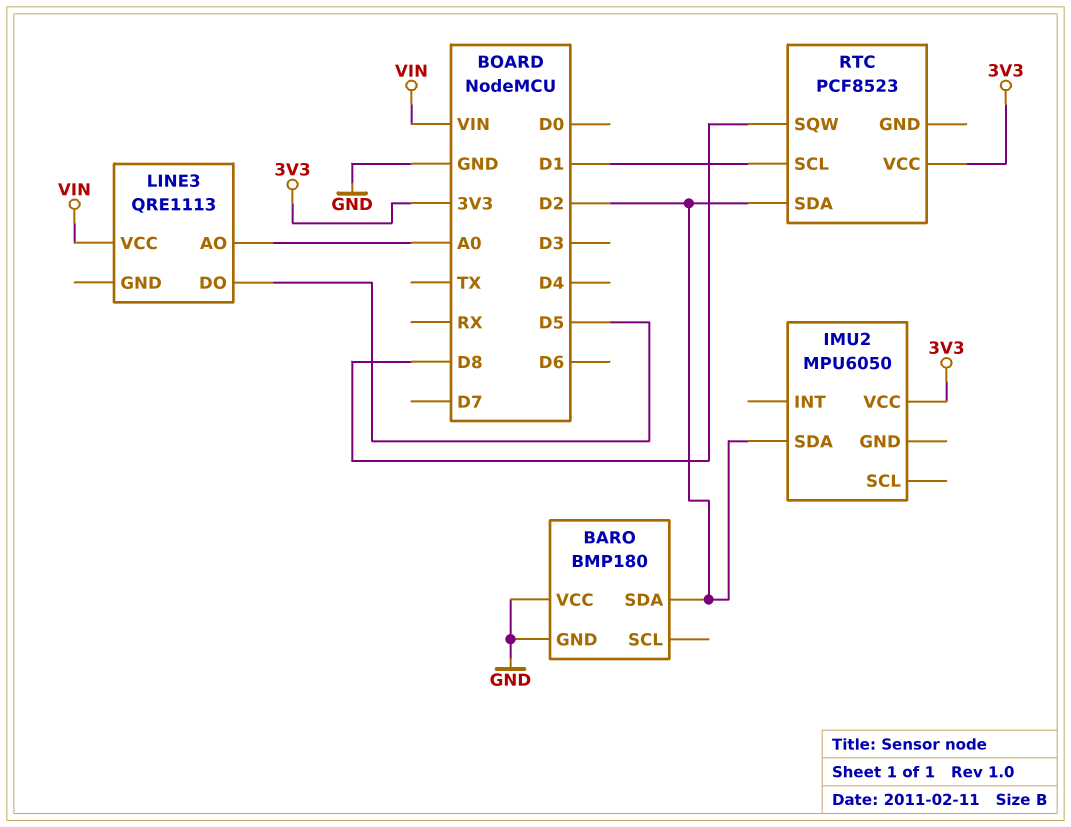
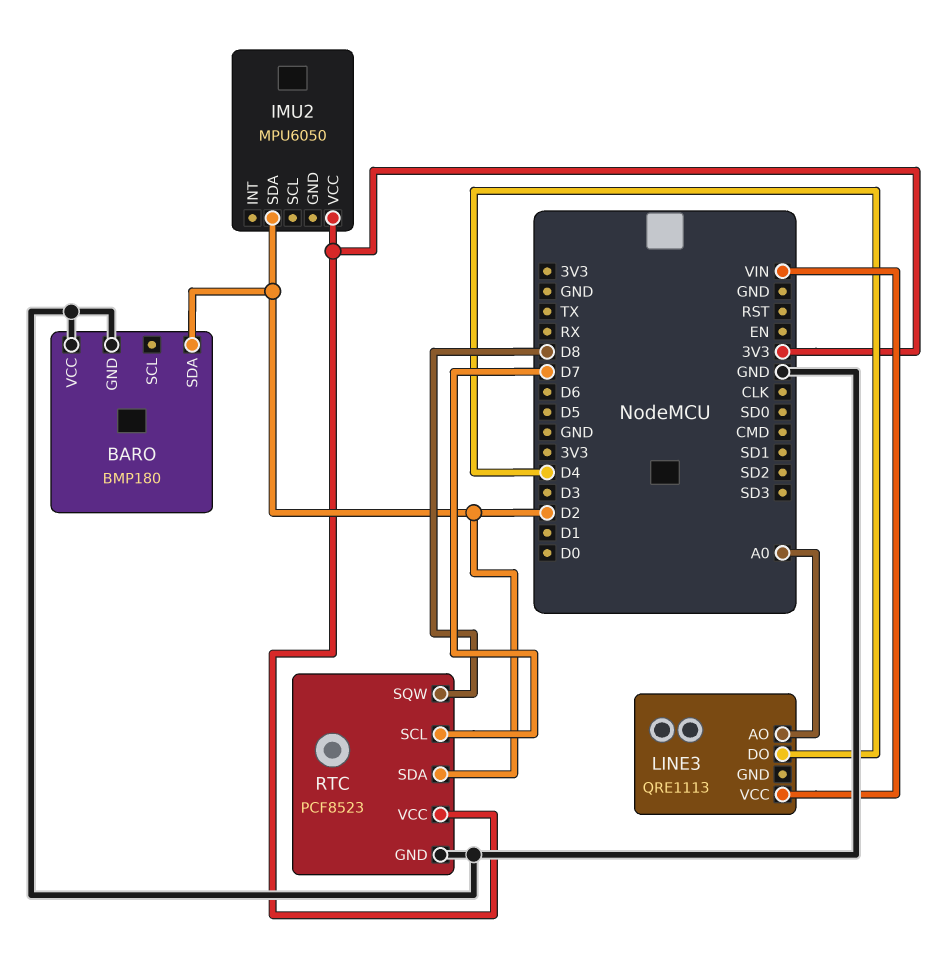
LINE3 pin DO: D5 -> D4
RTC pin GND: none -> GND
RTC pin SCL: D1 -> D7

